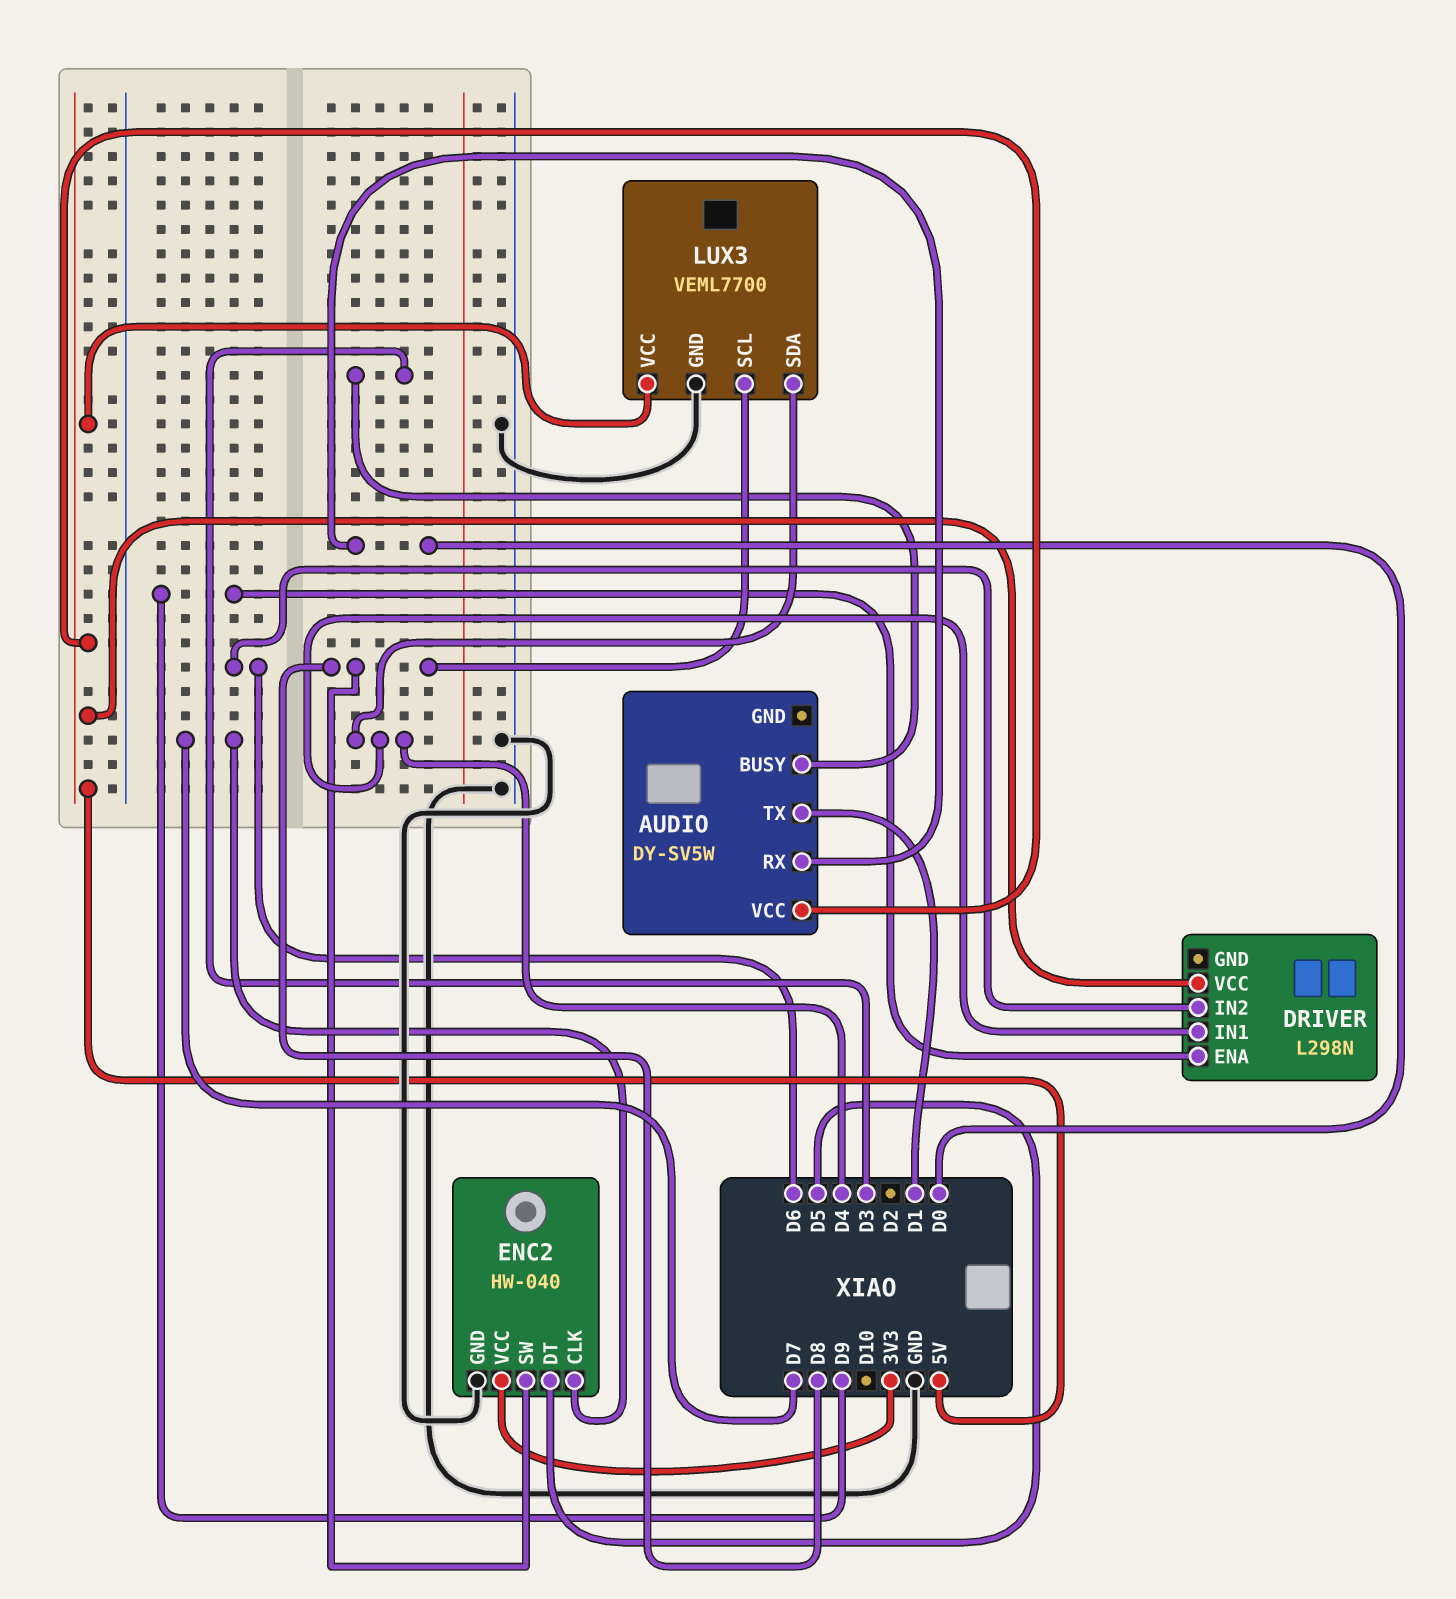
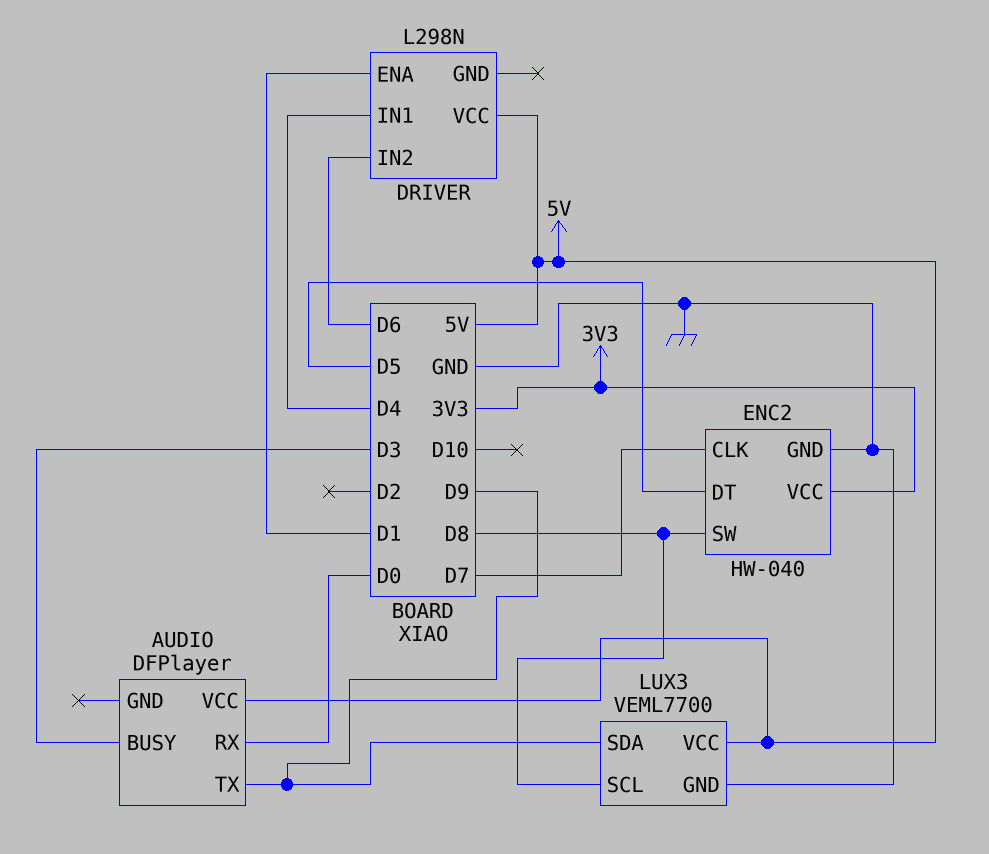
AUDIO: DY-SV5W -> DFPlayer
AUDIO pin TX: D1 -> D9
DRIVER pin ENA: D9 -> D1
LUX3 pin SDA: D4 -> D9

